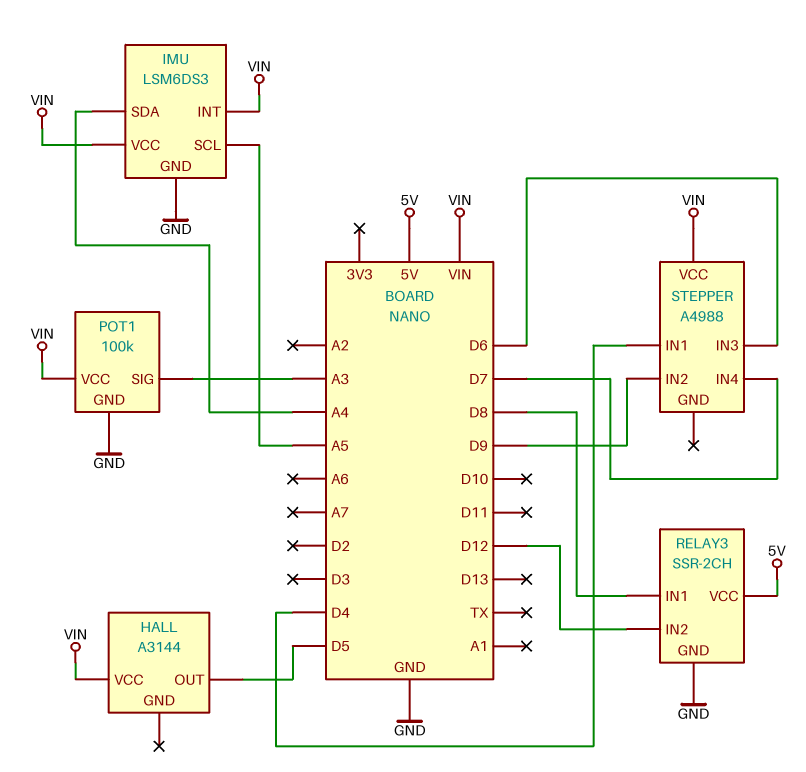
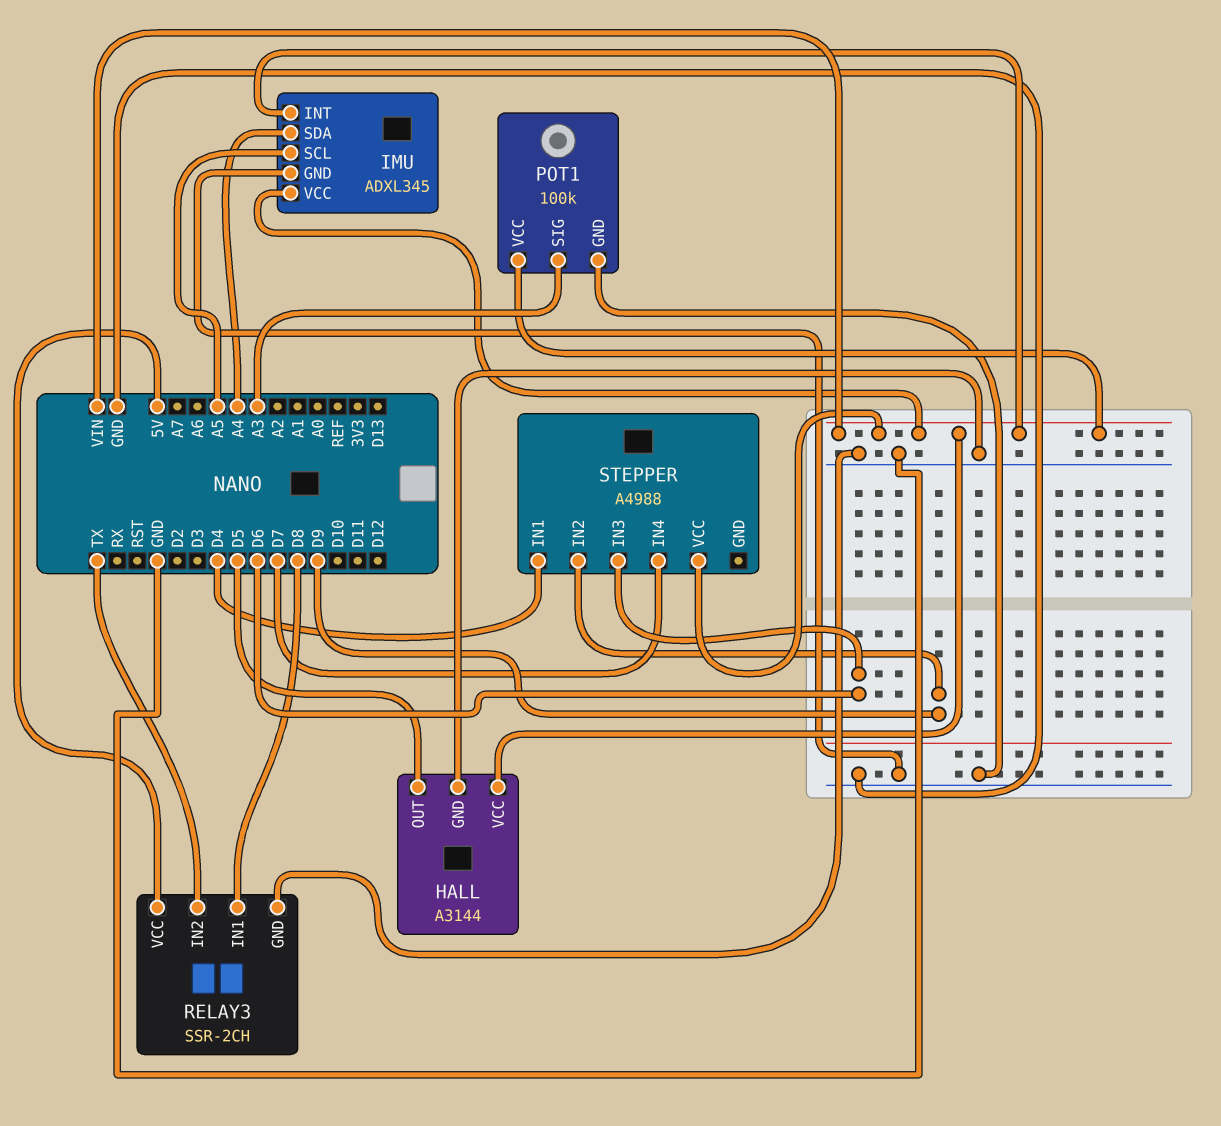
HALL pin GND: none -> GND
IMU: LSM6DS3 -> ADXL345
RELAY3 pin IN2: D12 -> TX

